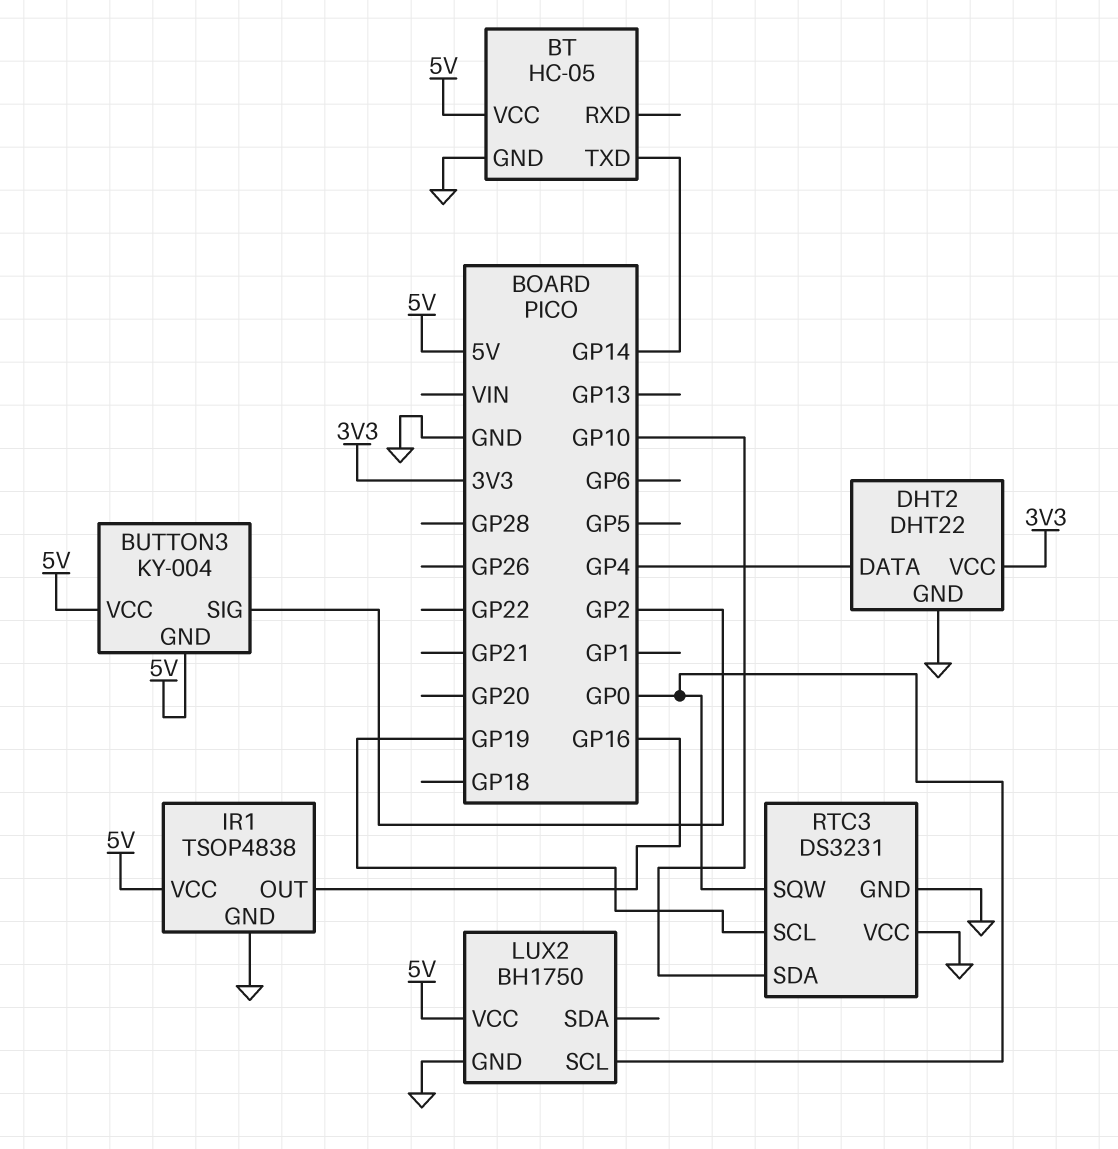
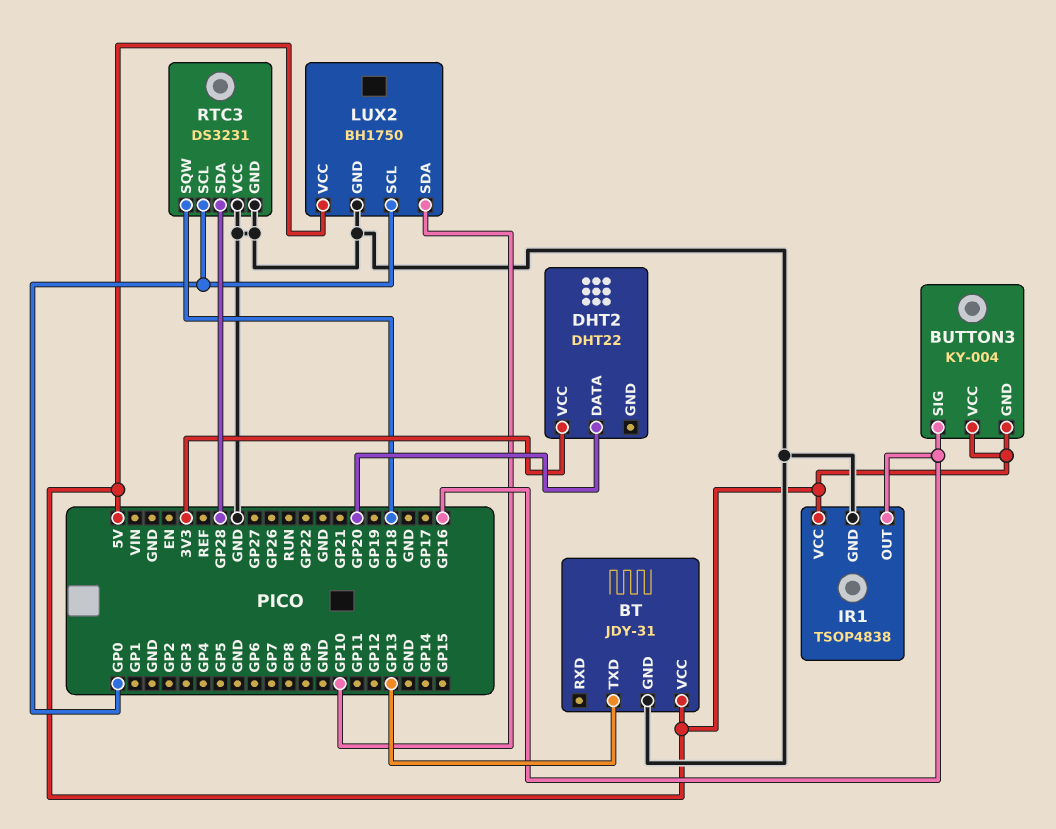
BT: HC-05 -> JDY-31
BT pin TXD: GP14 -> GP13
BUTTON3 pin SIG: GP2 -> GP16
DHT2 pin DATA: GP4 -> GP20
DHT2 pin GND: GND -> none
LUX2 pin SDA: none -> GP10
RTC3 pin SCL: GP19 -> GP0
RTC3 pin SDA: GP10 -> GP28
RTC3 pin SQW: GP0 -> GP18

